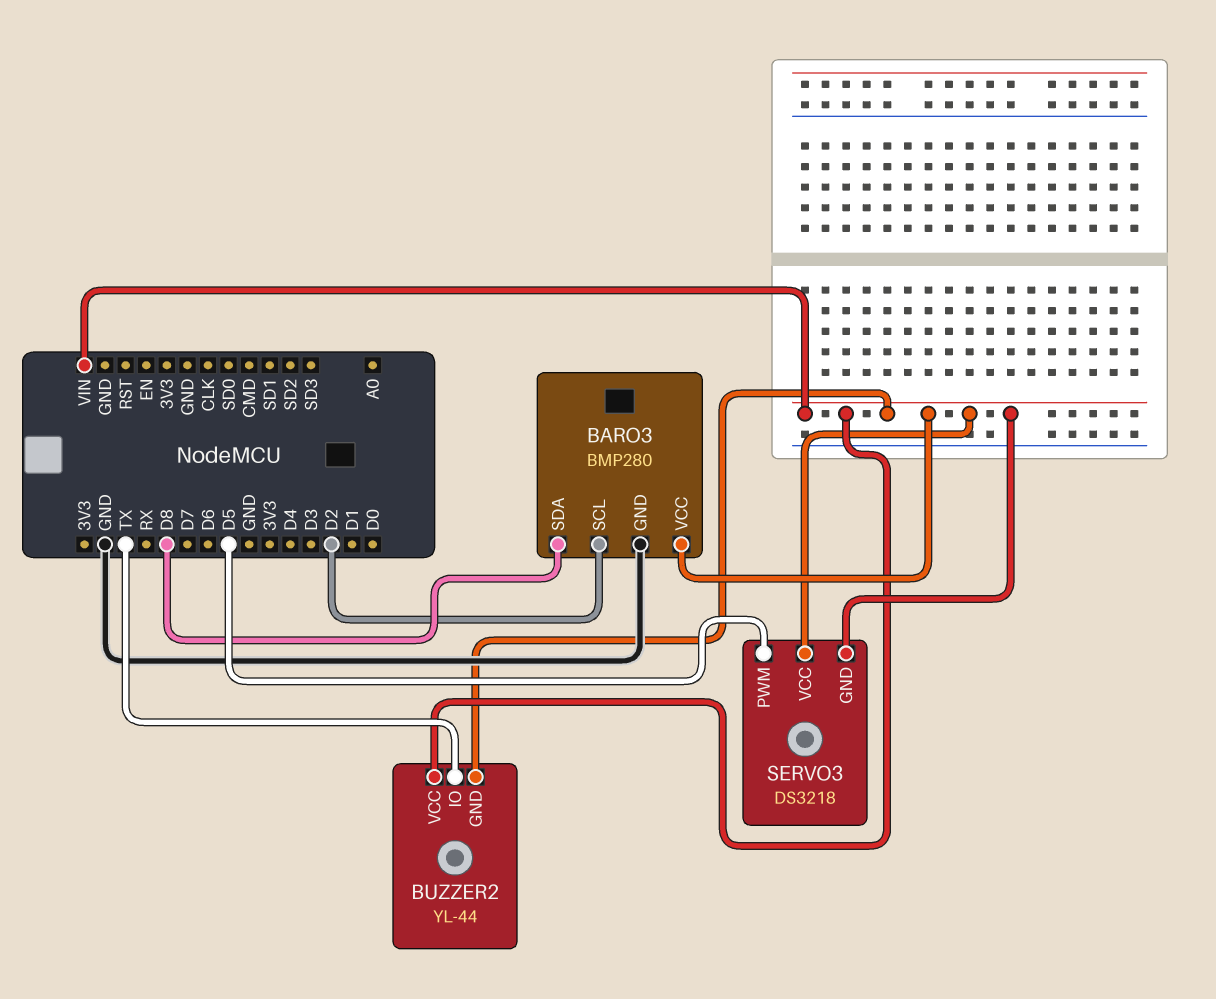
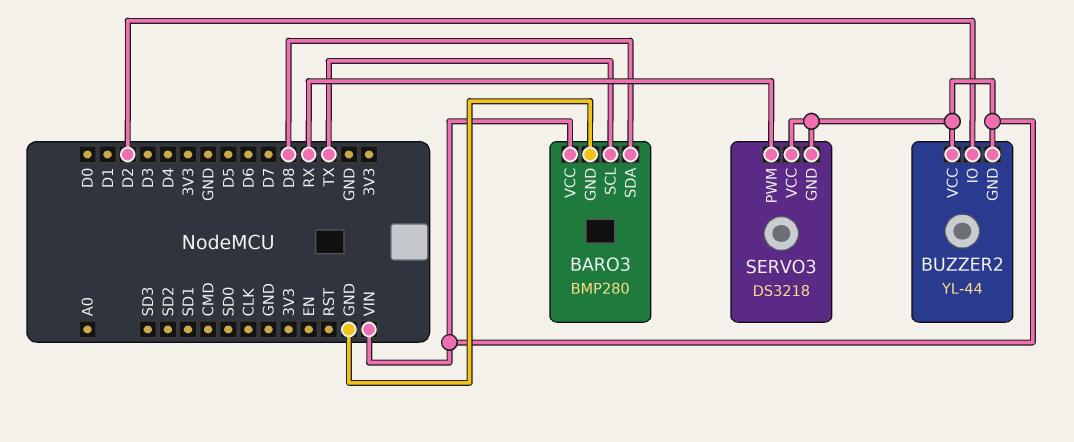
BARO3 pin SCL: D2 -> TX
BUZZER2 pin IO: TX -> D2
SERVO3 pin PWM: D5 -> RX

